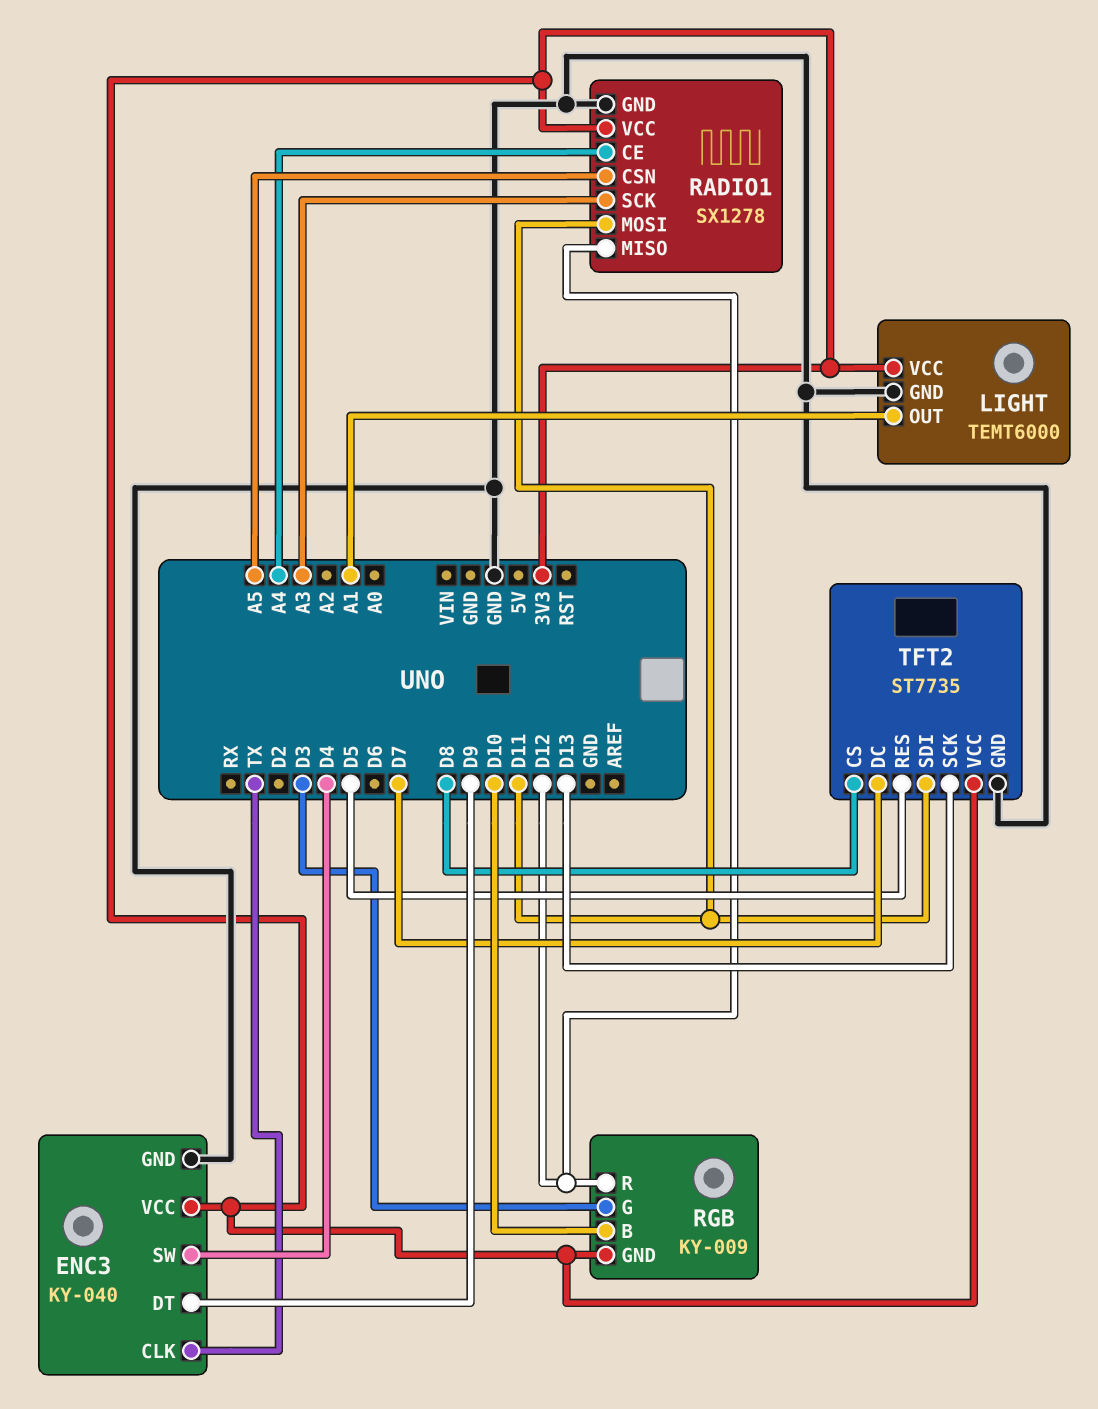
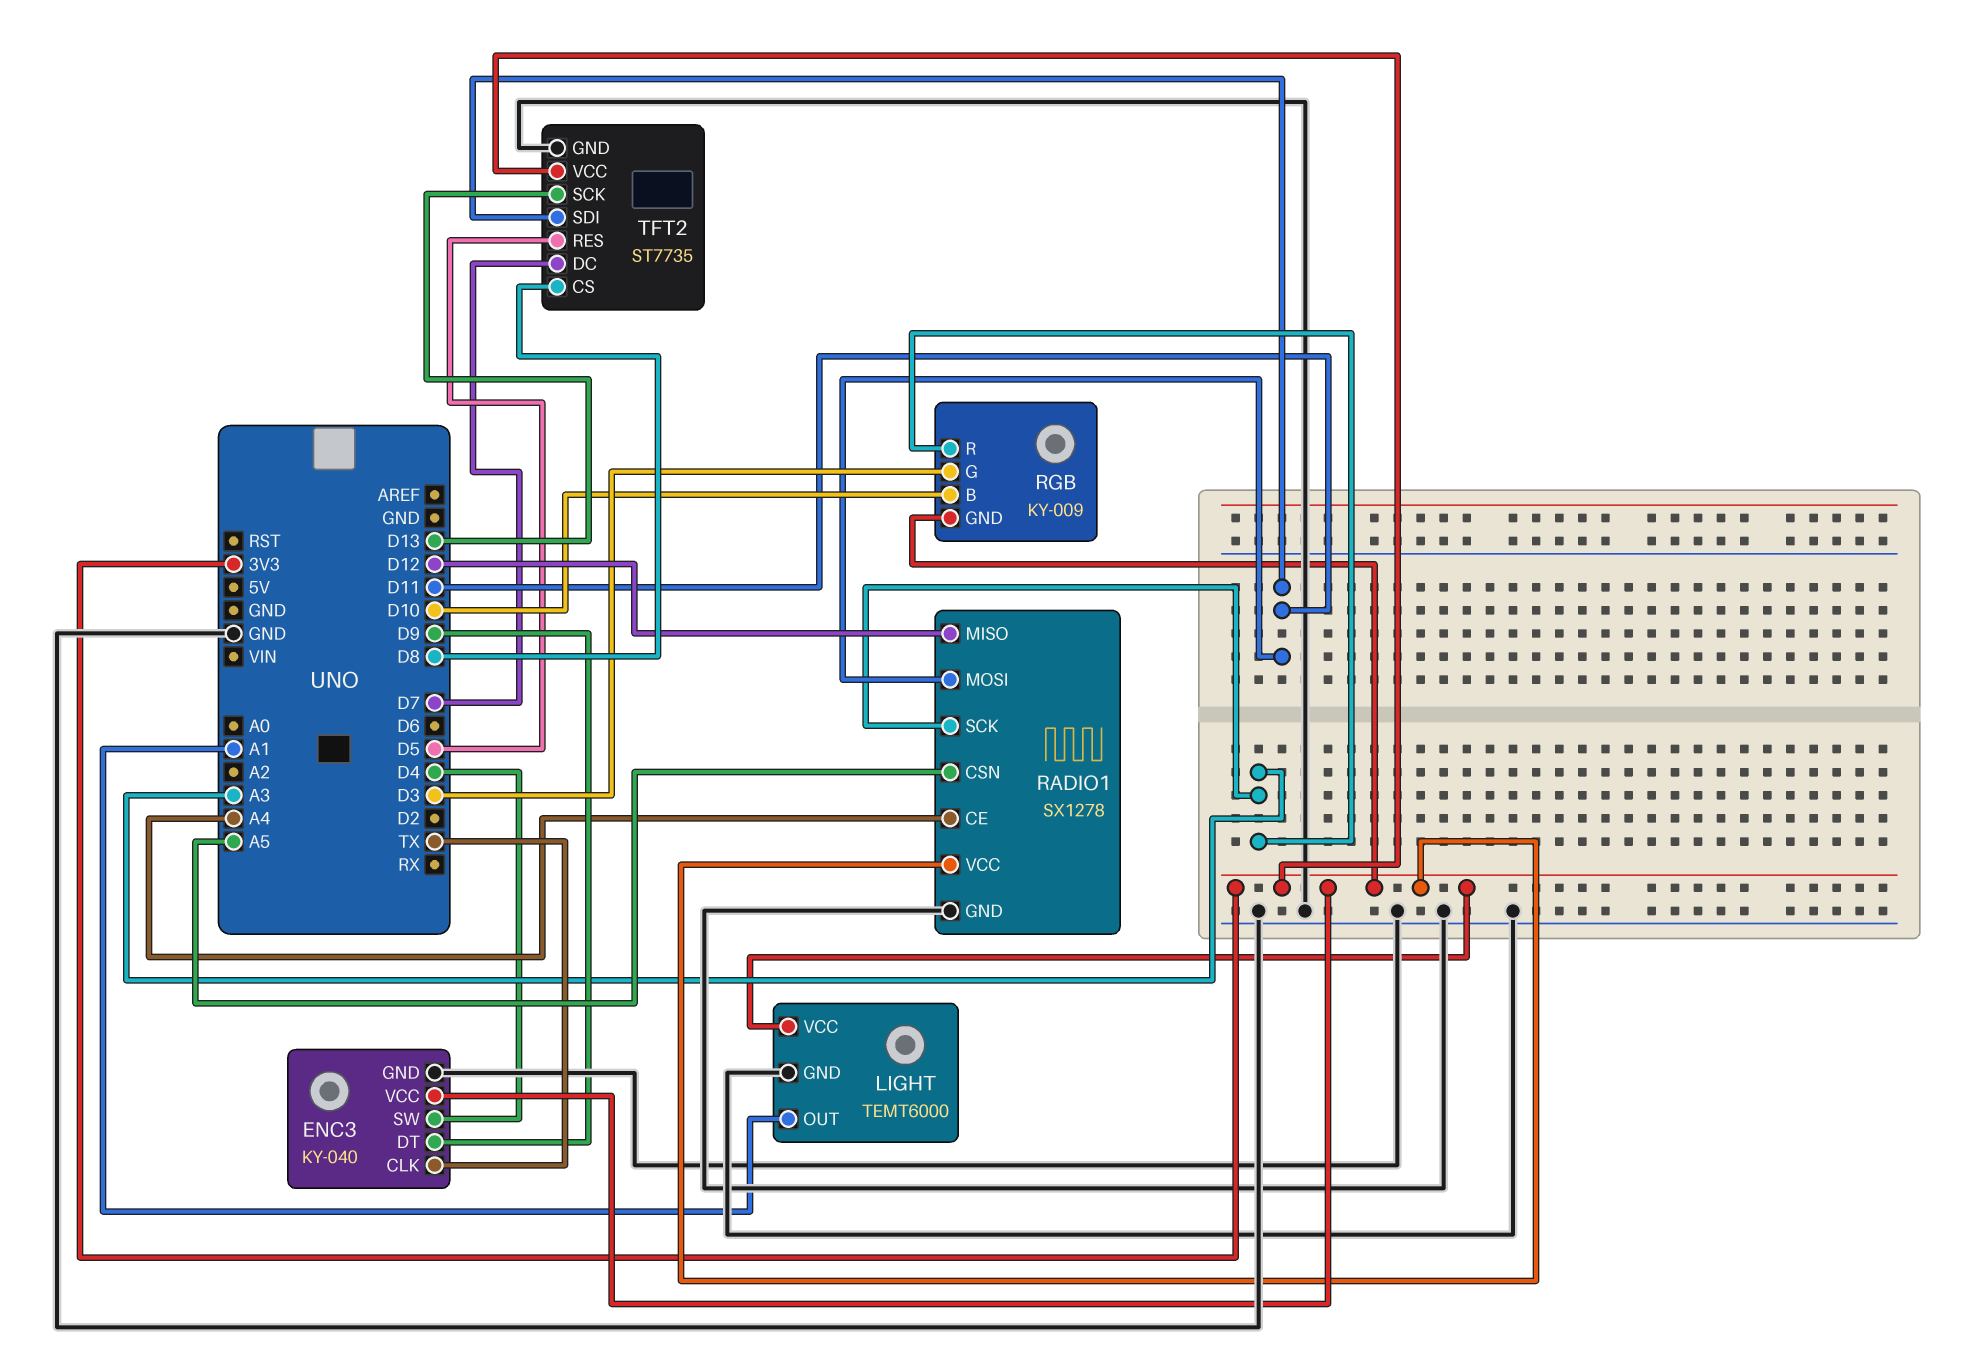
RGB pin R: D12 -> A3

